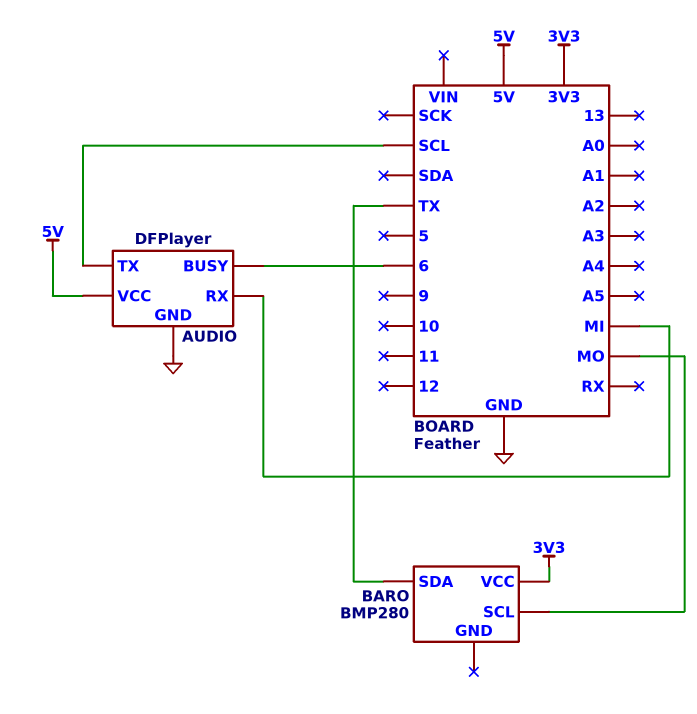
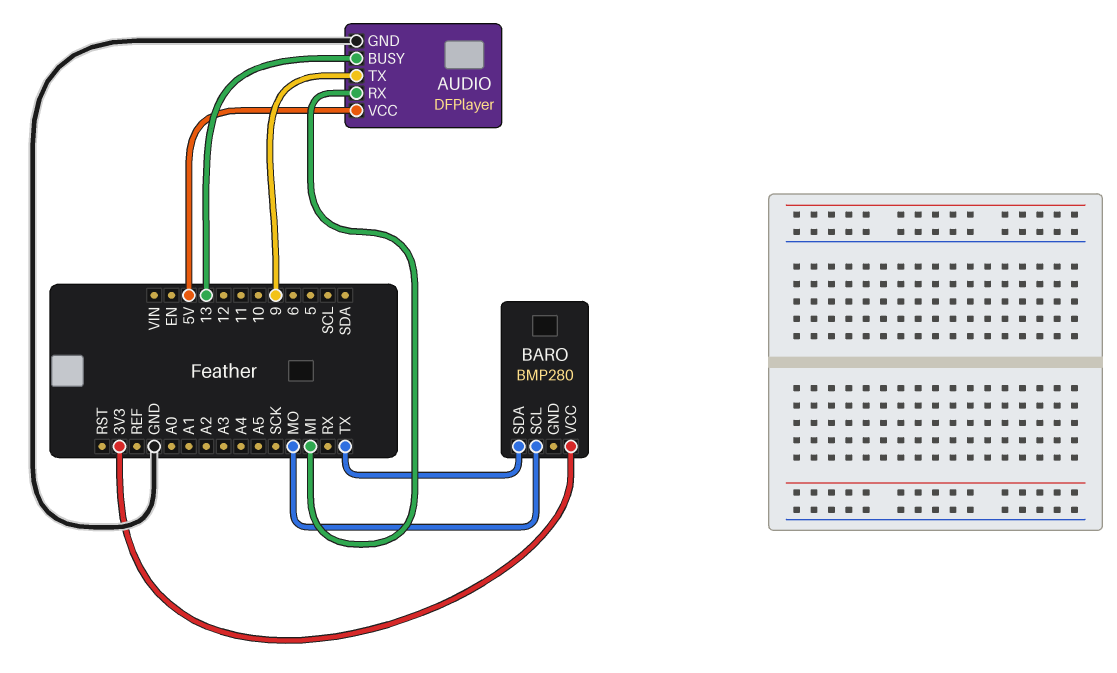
AUDIO pin BUSY: 6 -> 13
AUDIO pin TX: SCL -> 9

